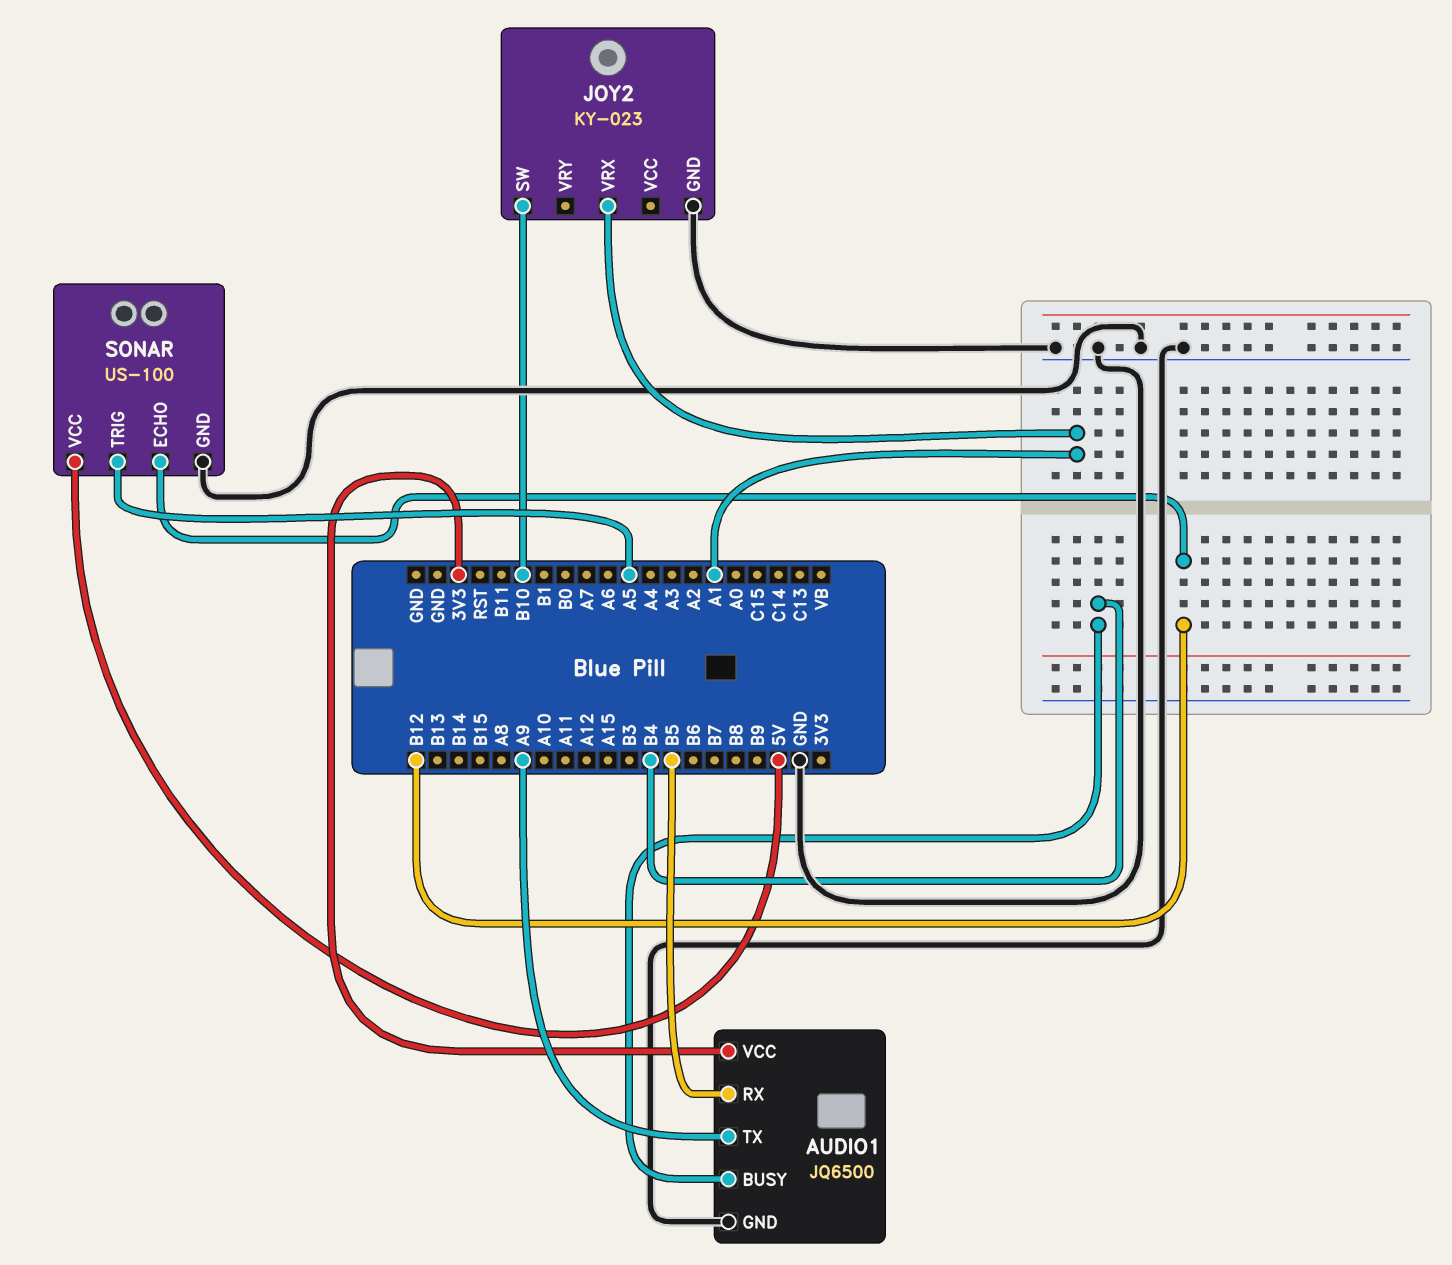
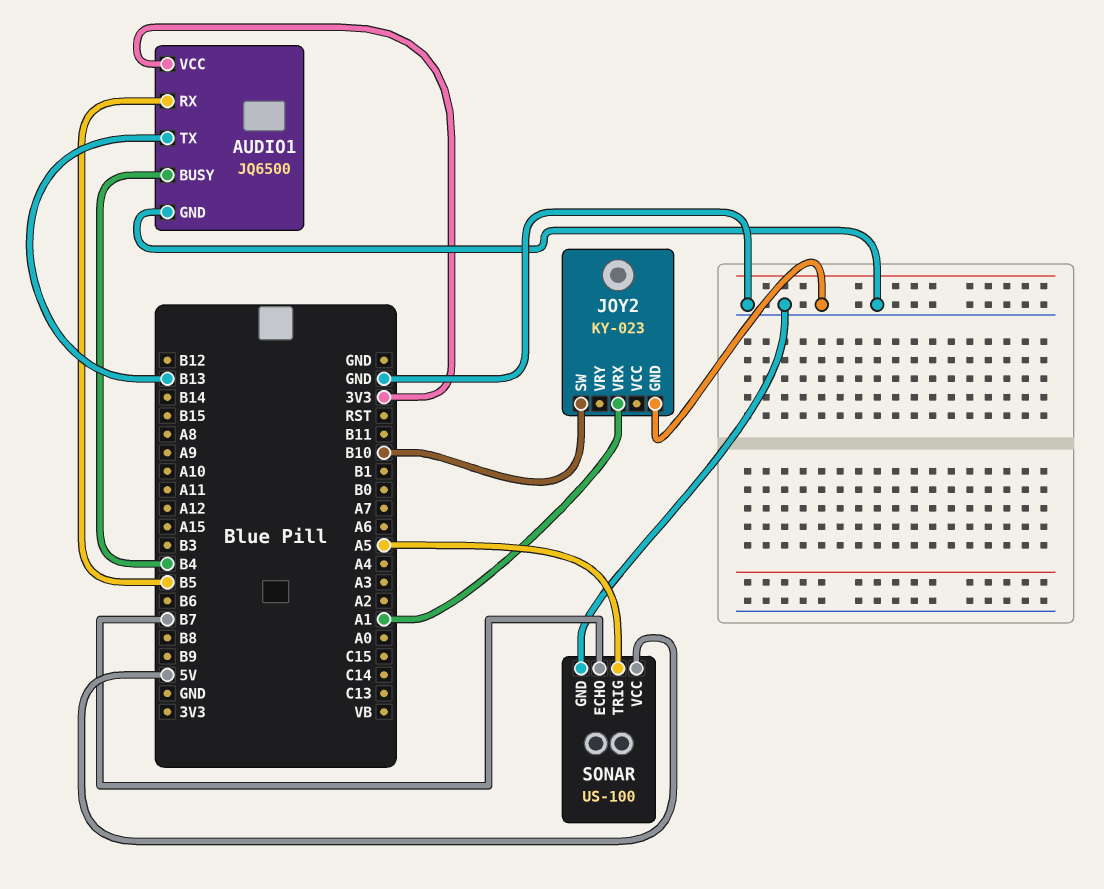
AUDIO1 pin TX: A9 -> B13
SONAR pin ECHO: B12 -> B7

